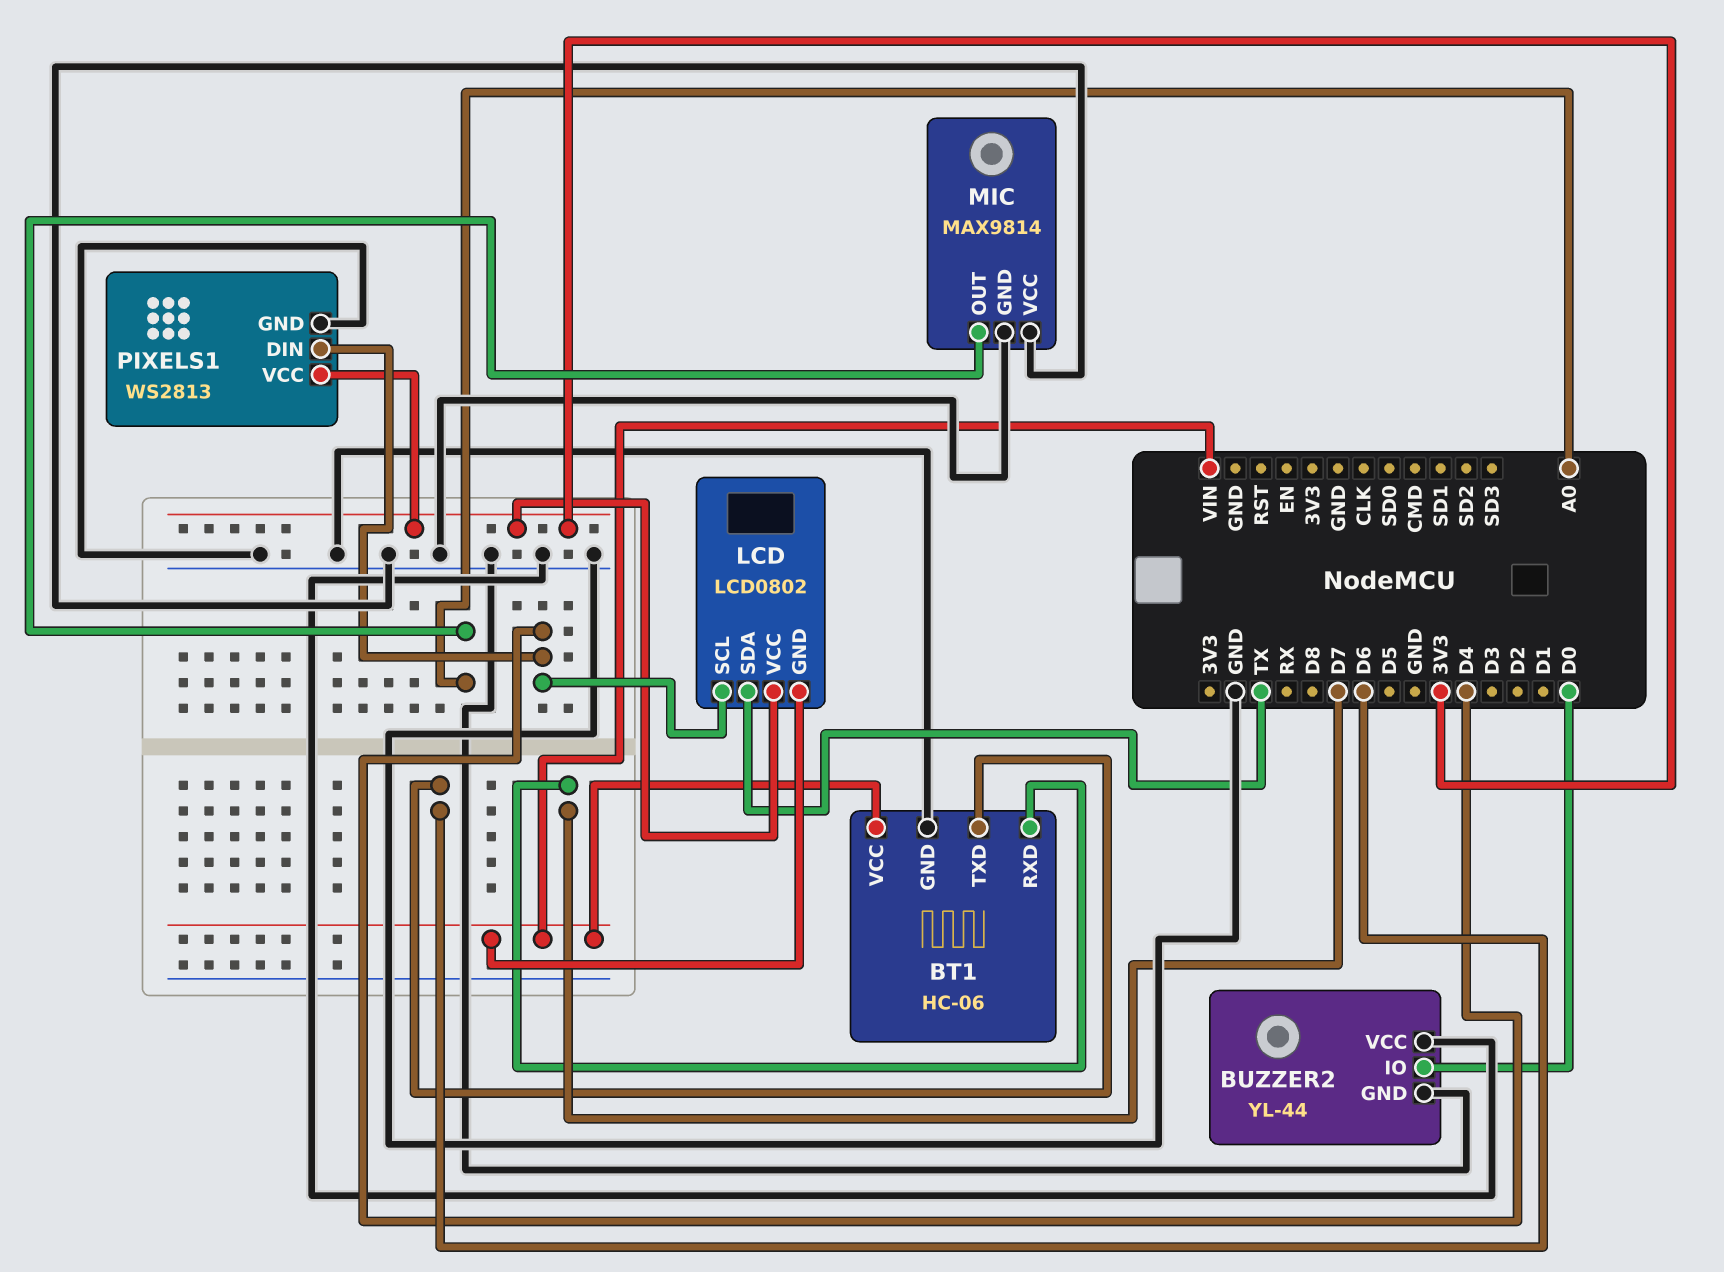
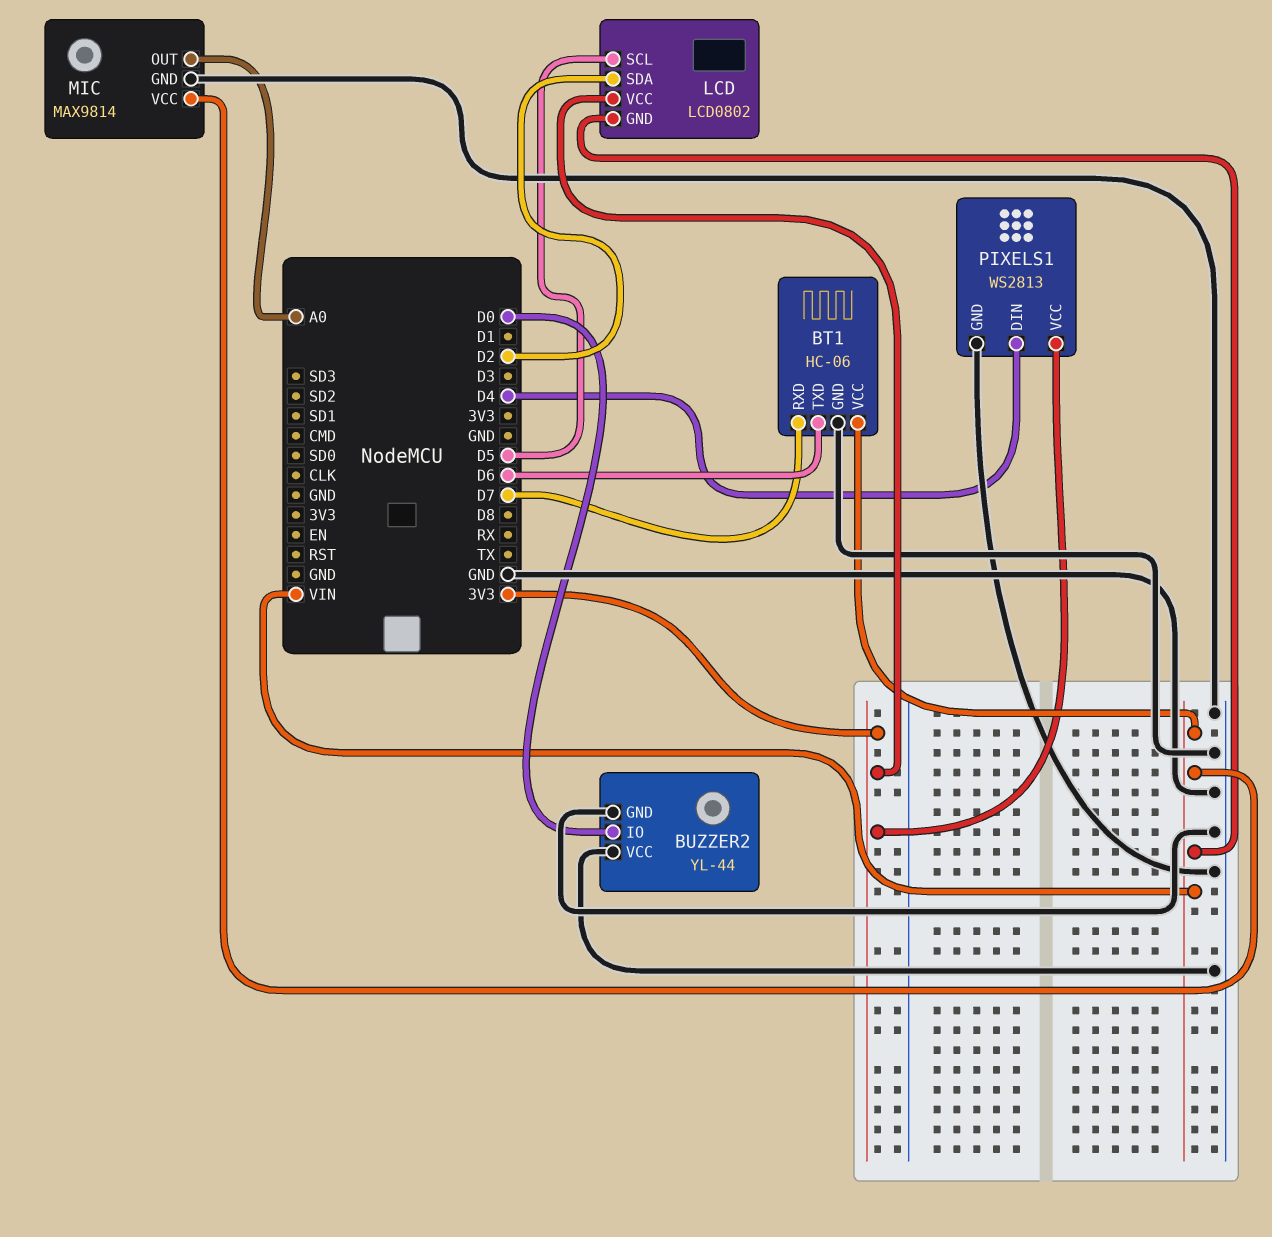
LCD pin SCL: D4 -> D5
LCD pin SDA: TX -> D2
MIC pin VCC: GND -> VIN

